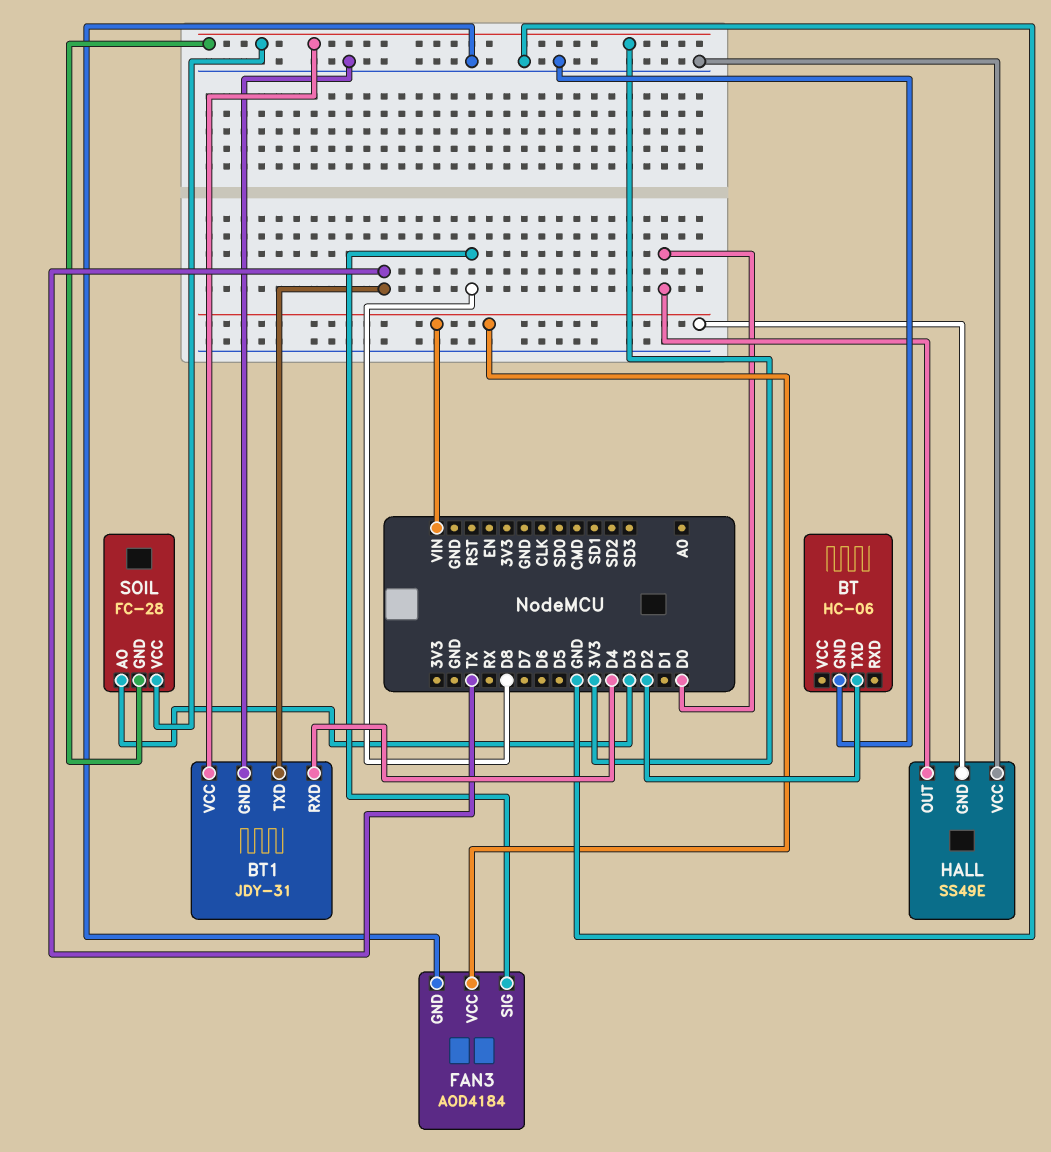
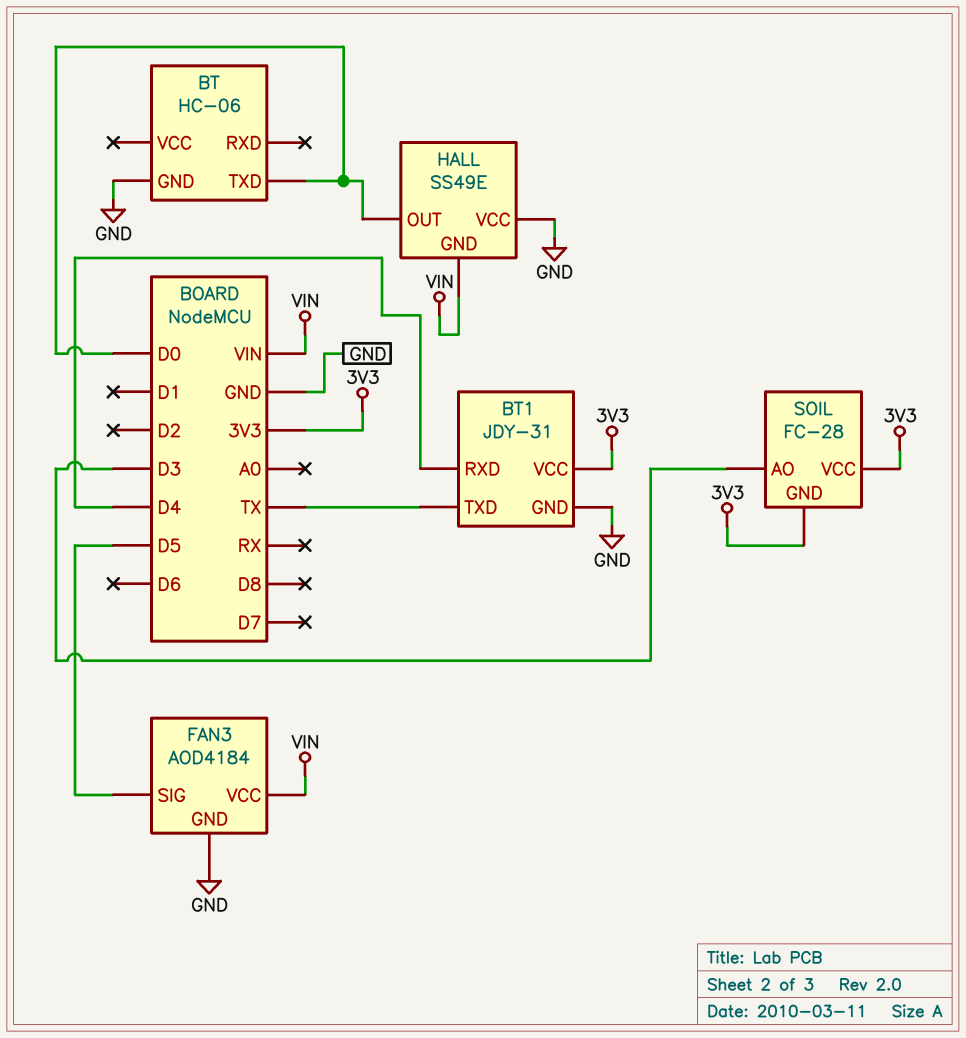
BT pin TXD: D2 -> D0
FAN3 pin SIG: D8 -> D5

